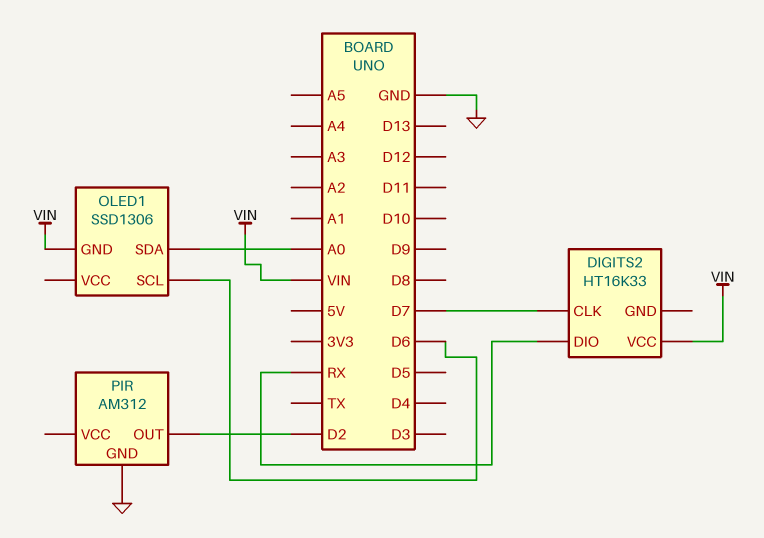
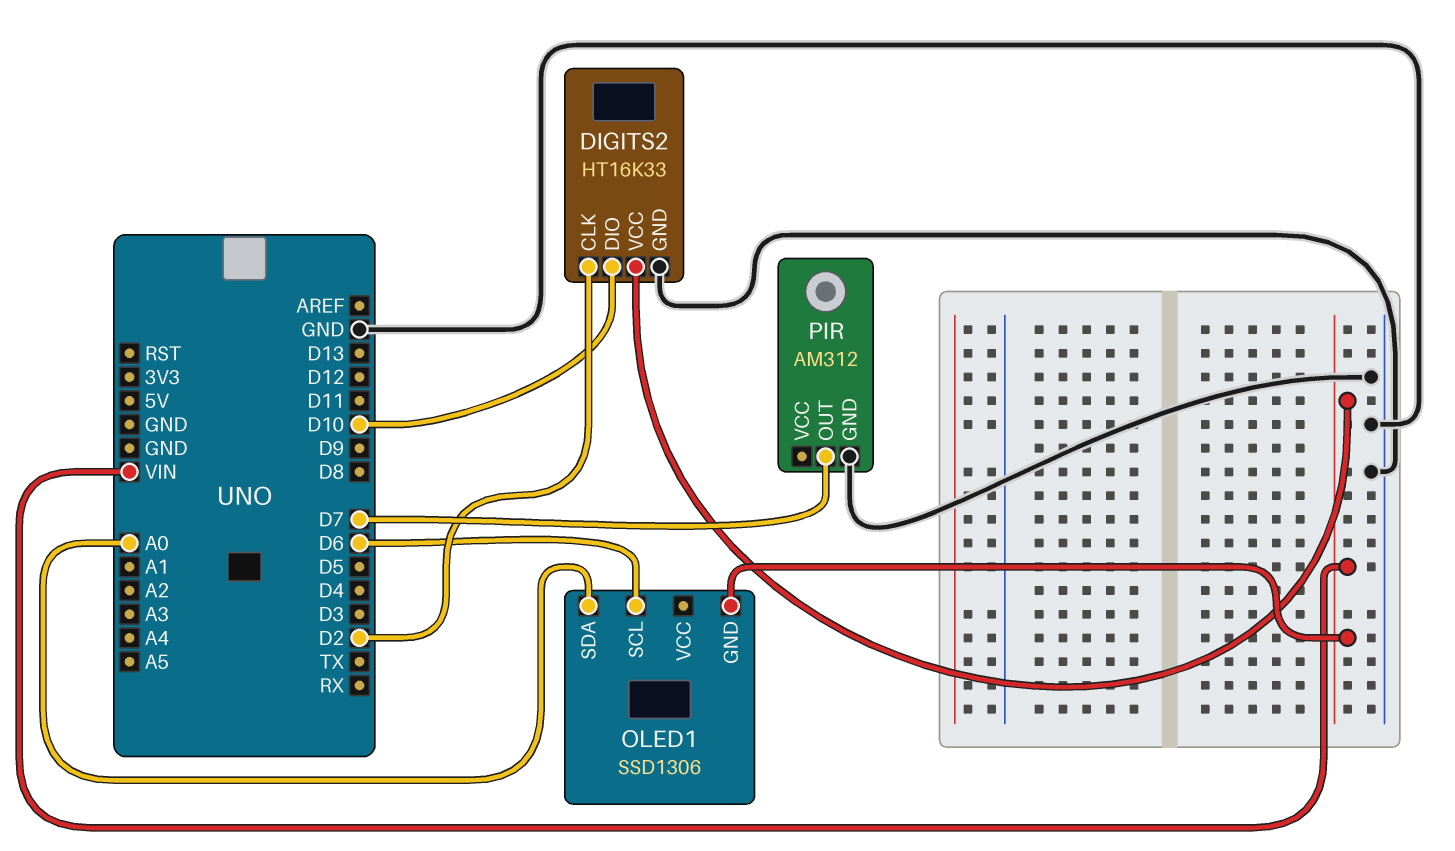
DIGITS2 pin CLK: D7 -> D2
DIGITS2 pin DIO: RX -> D10
DIGITS2 pin GND: none -> GND
PIR pin OUT: D2 -> D7

